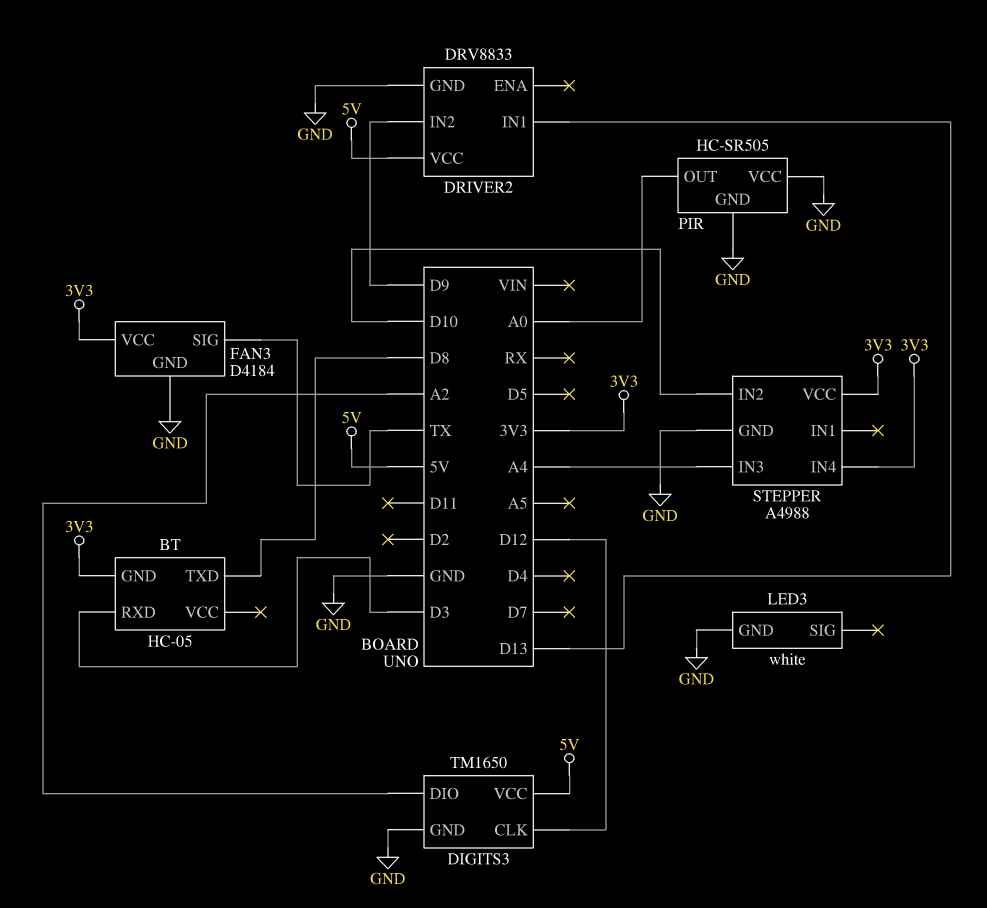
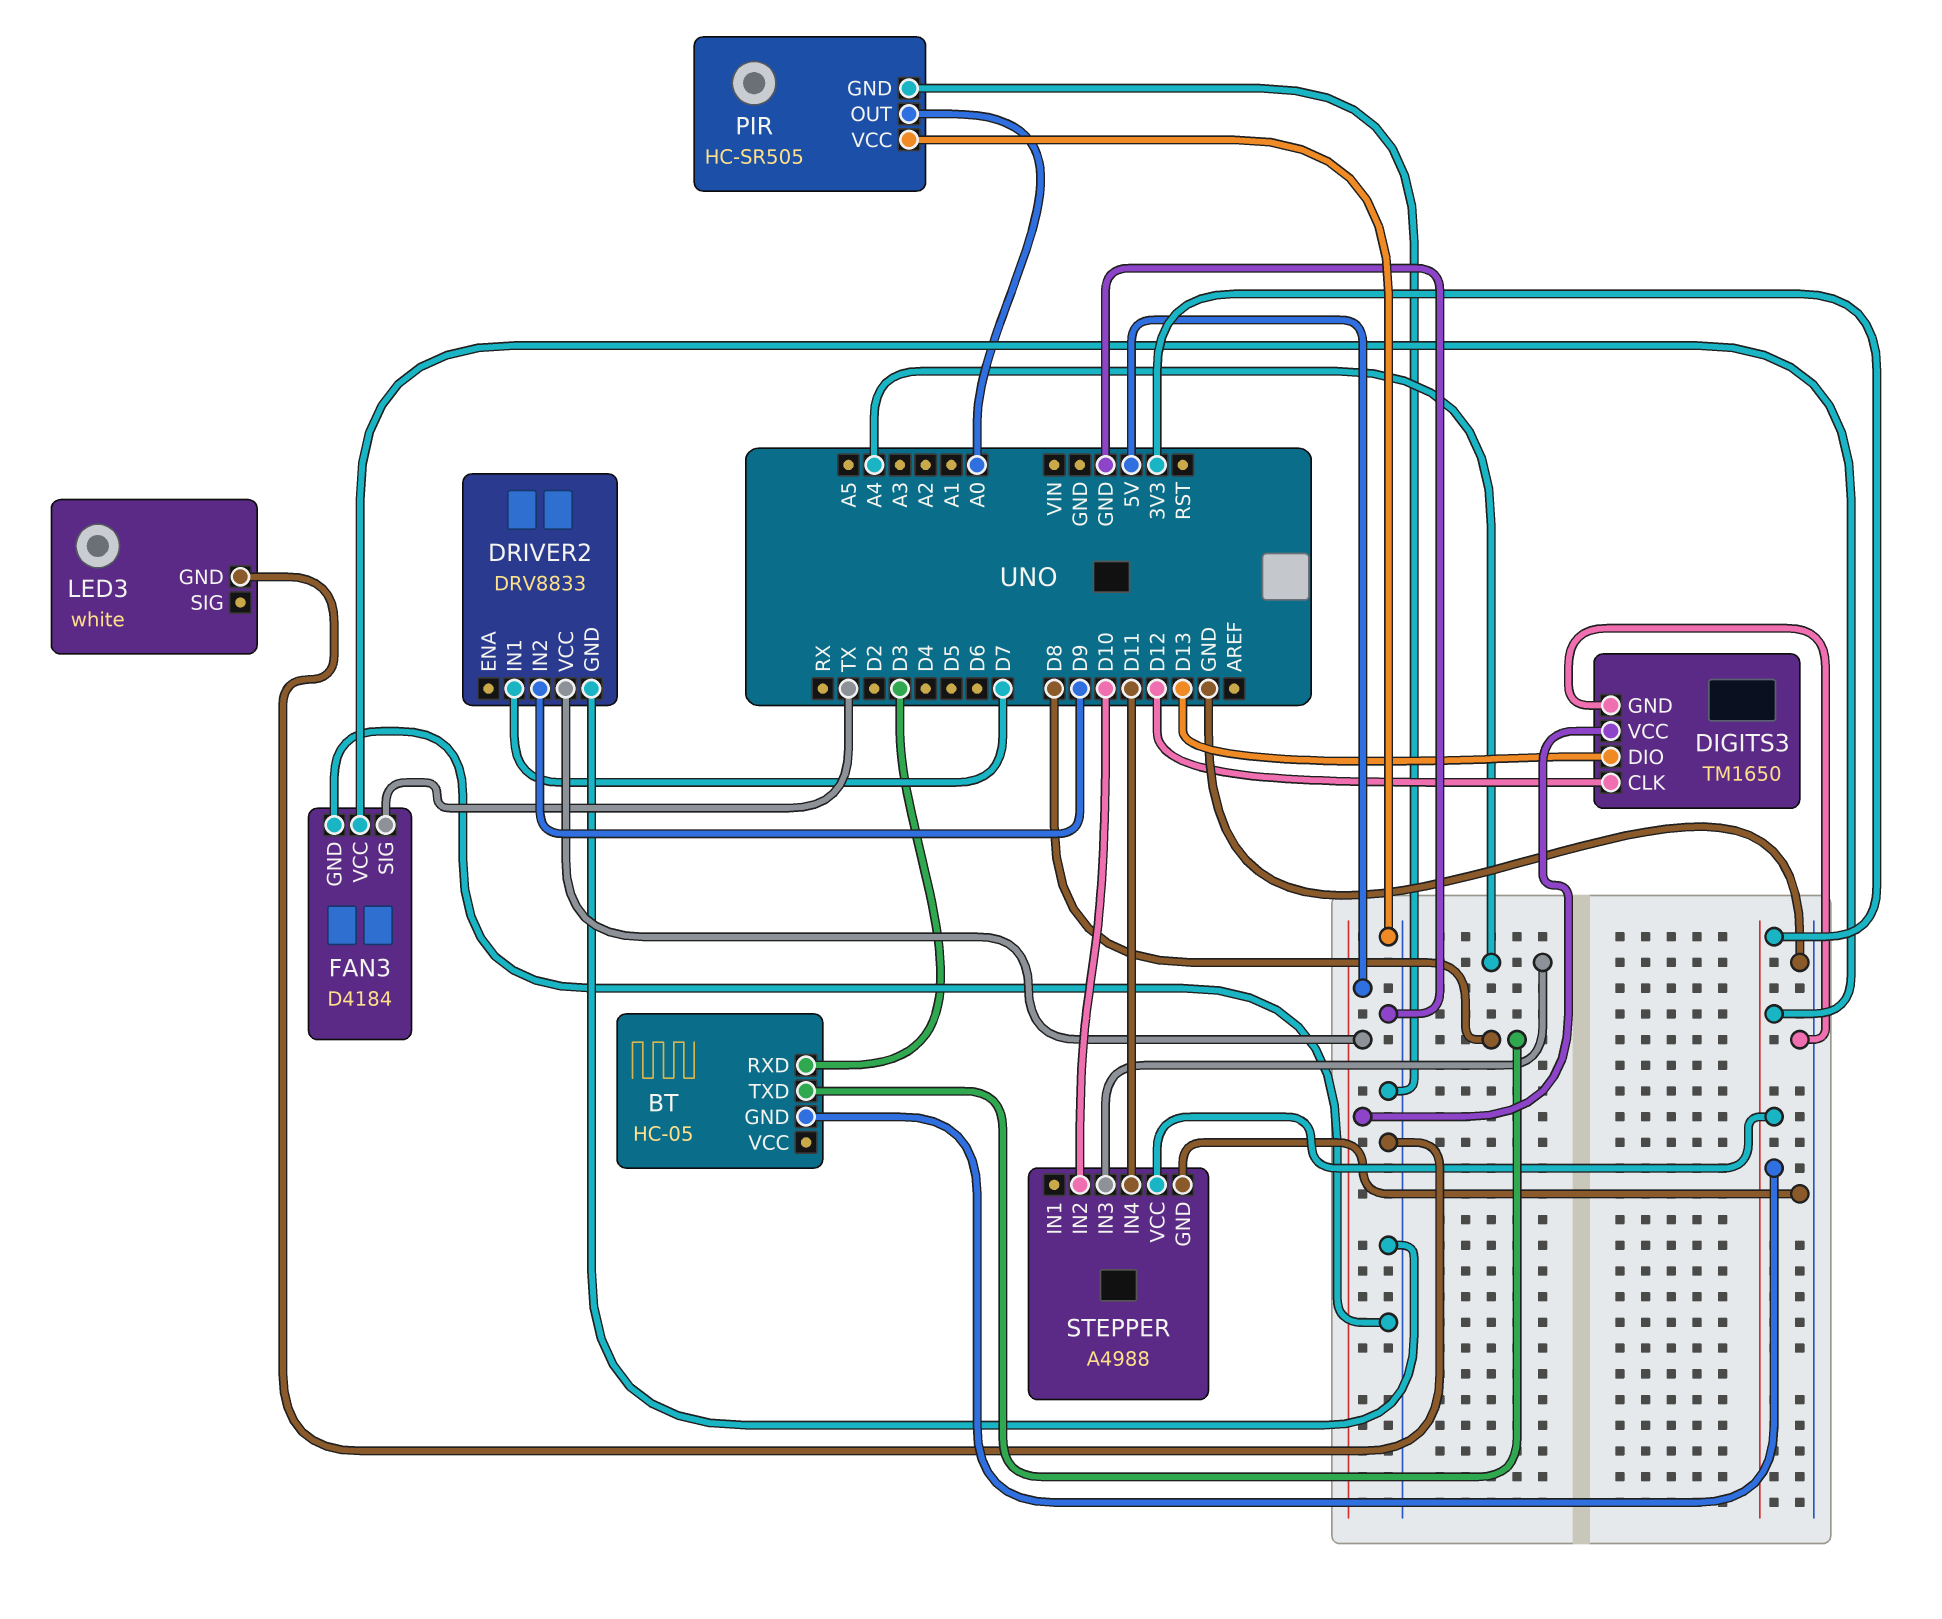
DIGITS3 pin DIO: A2 -> D13
DRIVER2 pin IN1: D13 -> D7
STEPPER pin IN4: 3V3 -> D11

